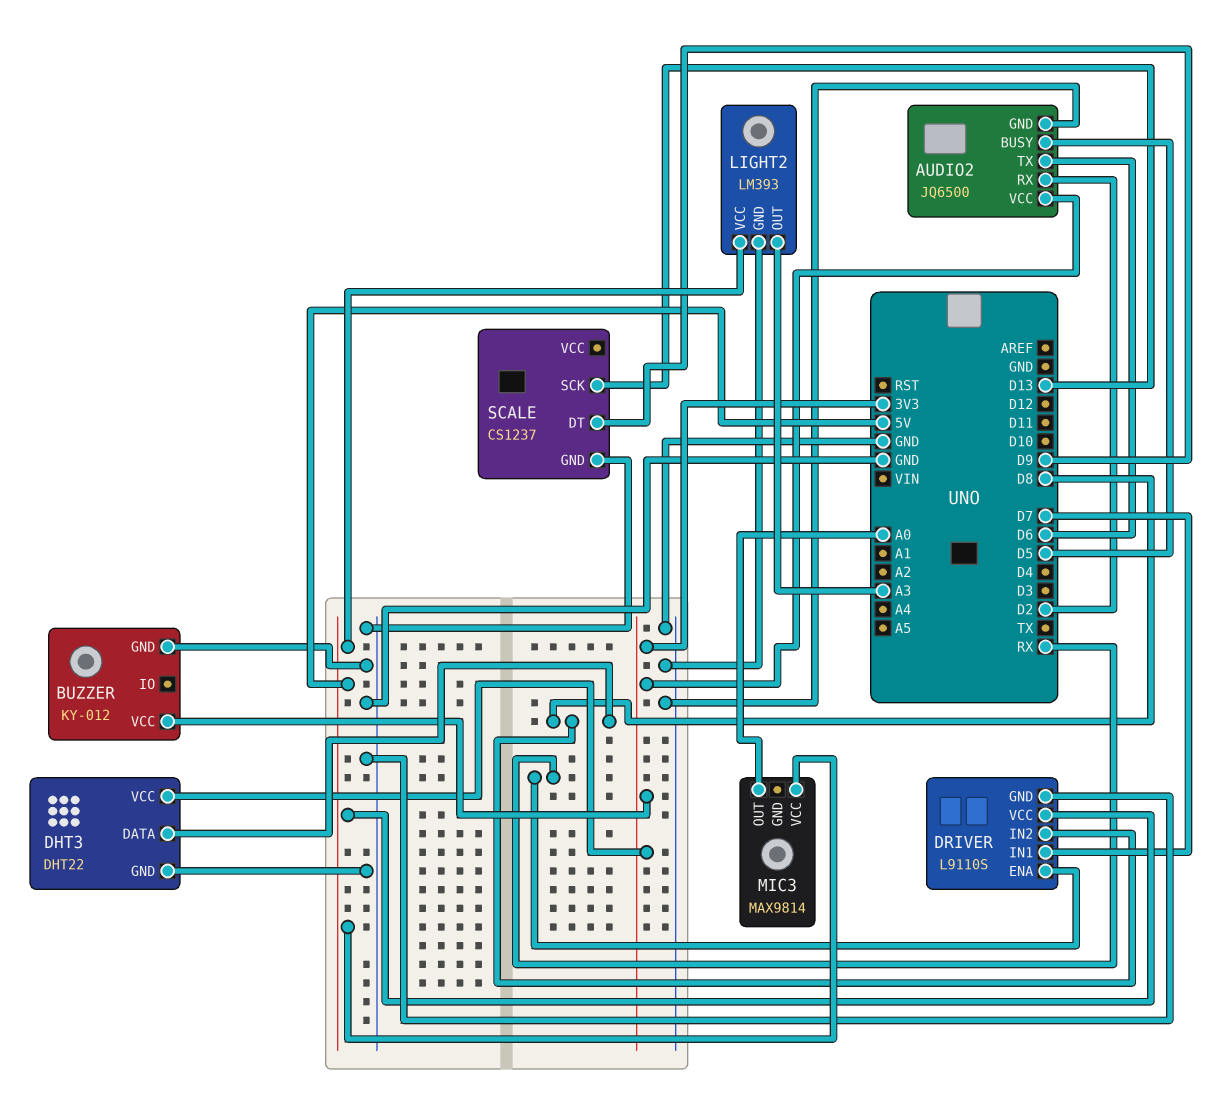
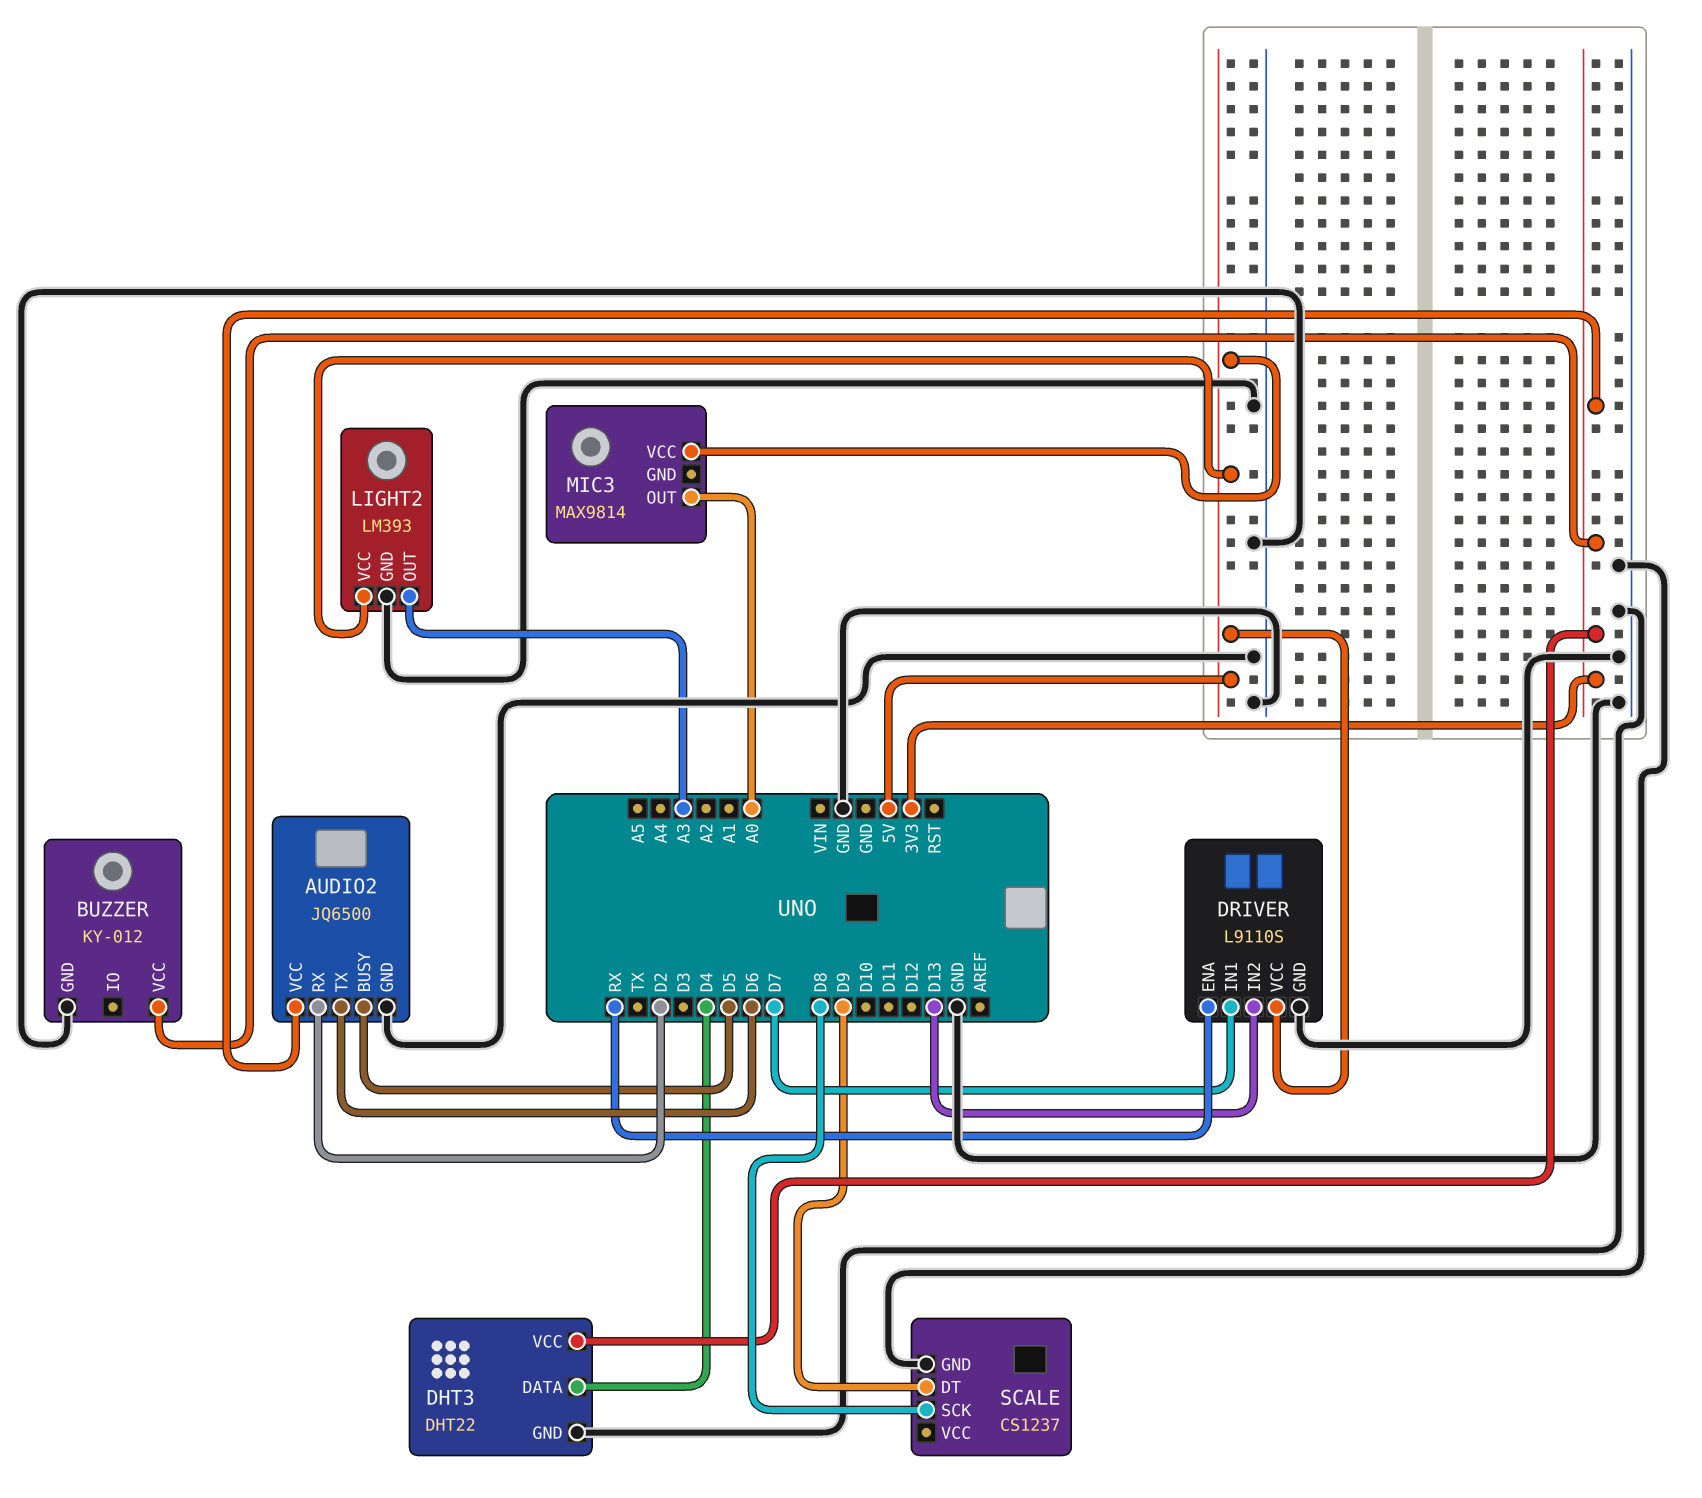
DHT3 pin DATA: D8 -> D4
DRIVER pin IN2: D8 -> D13
SCALE pin SCK: D13 -> D8

